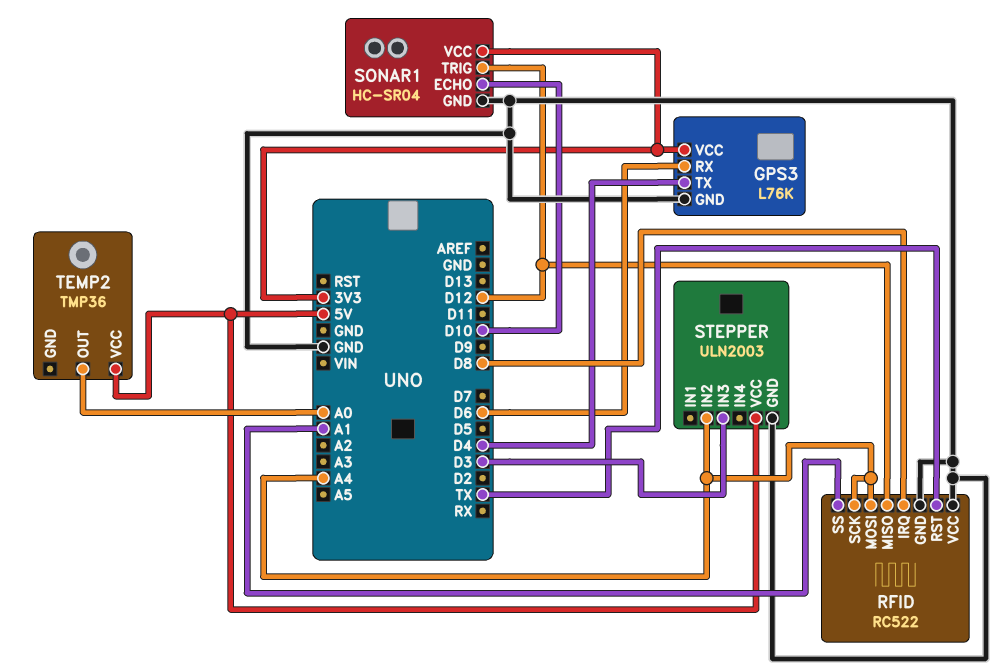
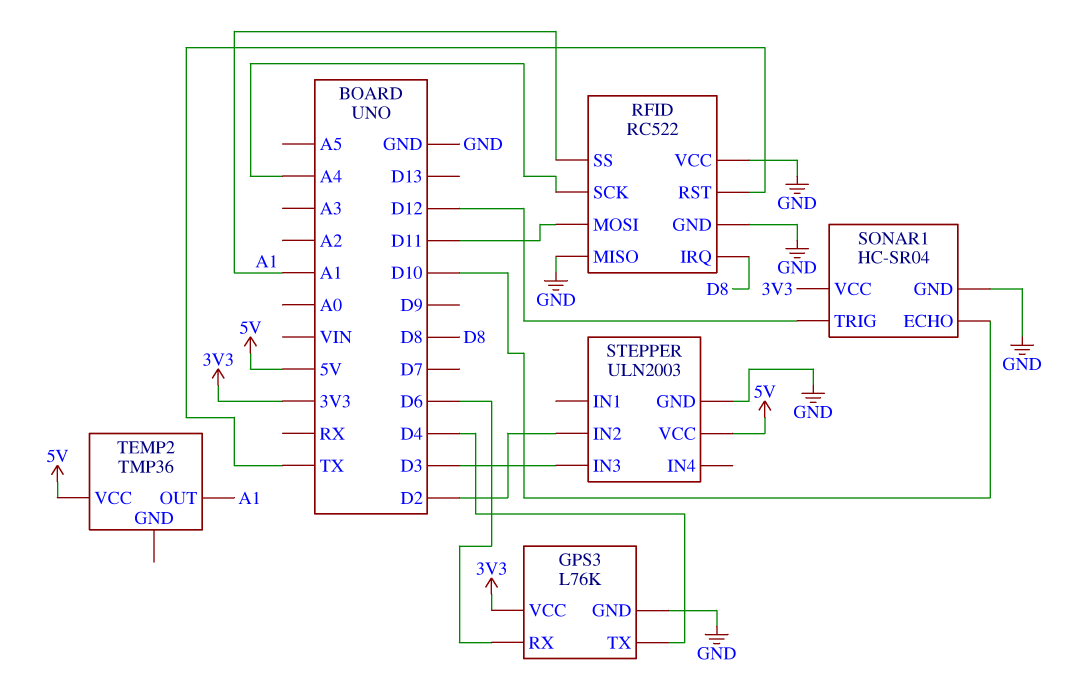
RFID pin MISO: D12 -> GND
RFID pin MOSI: A4 -> D11
STEPPER pin IN2: A4 -> D2
TEMP2 pin OUT: A0 -> A1

